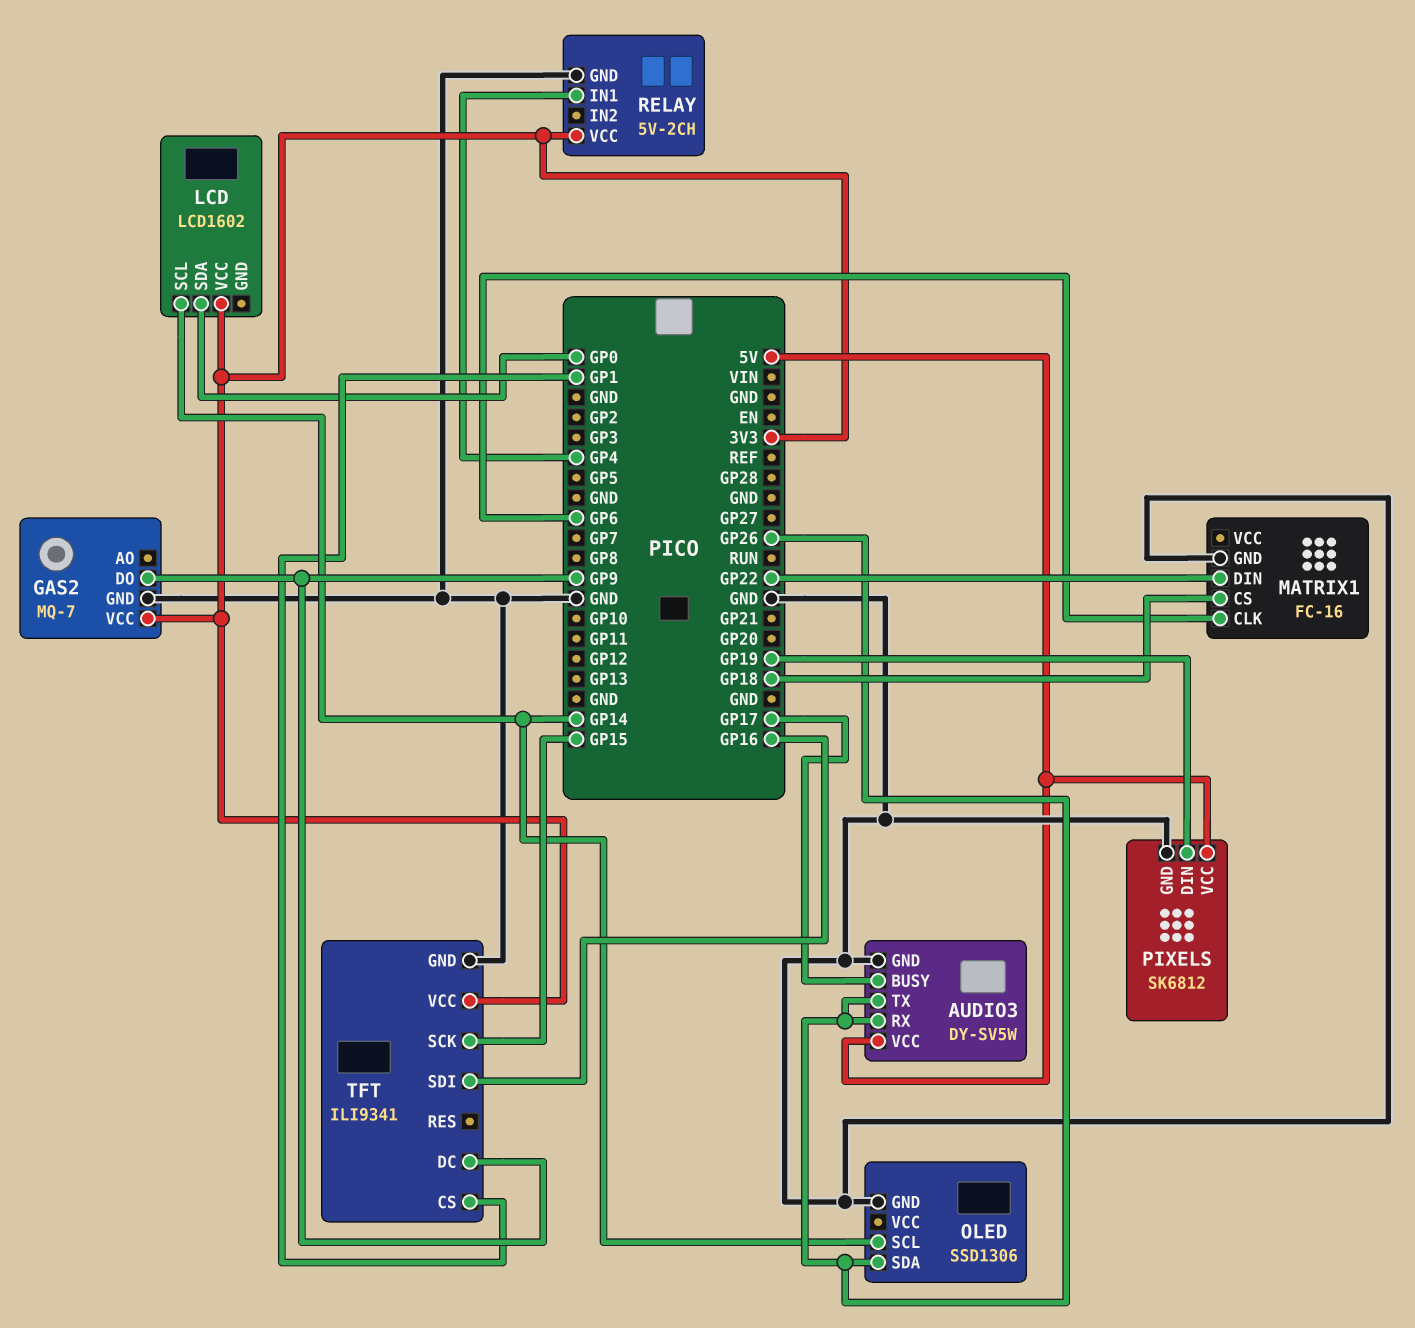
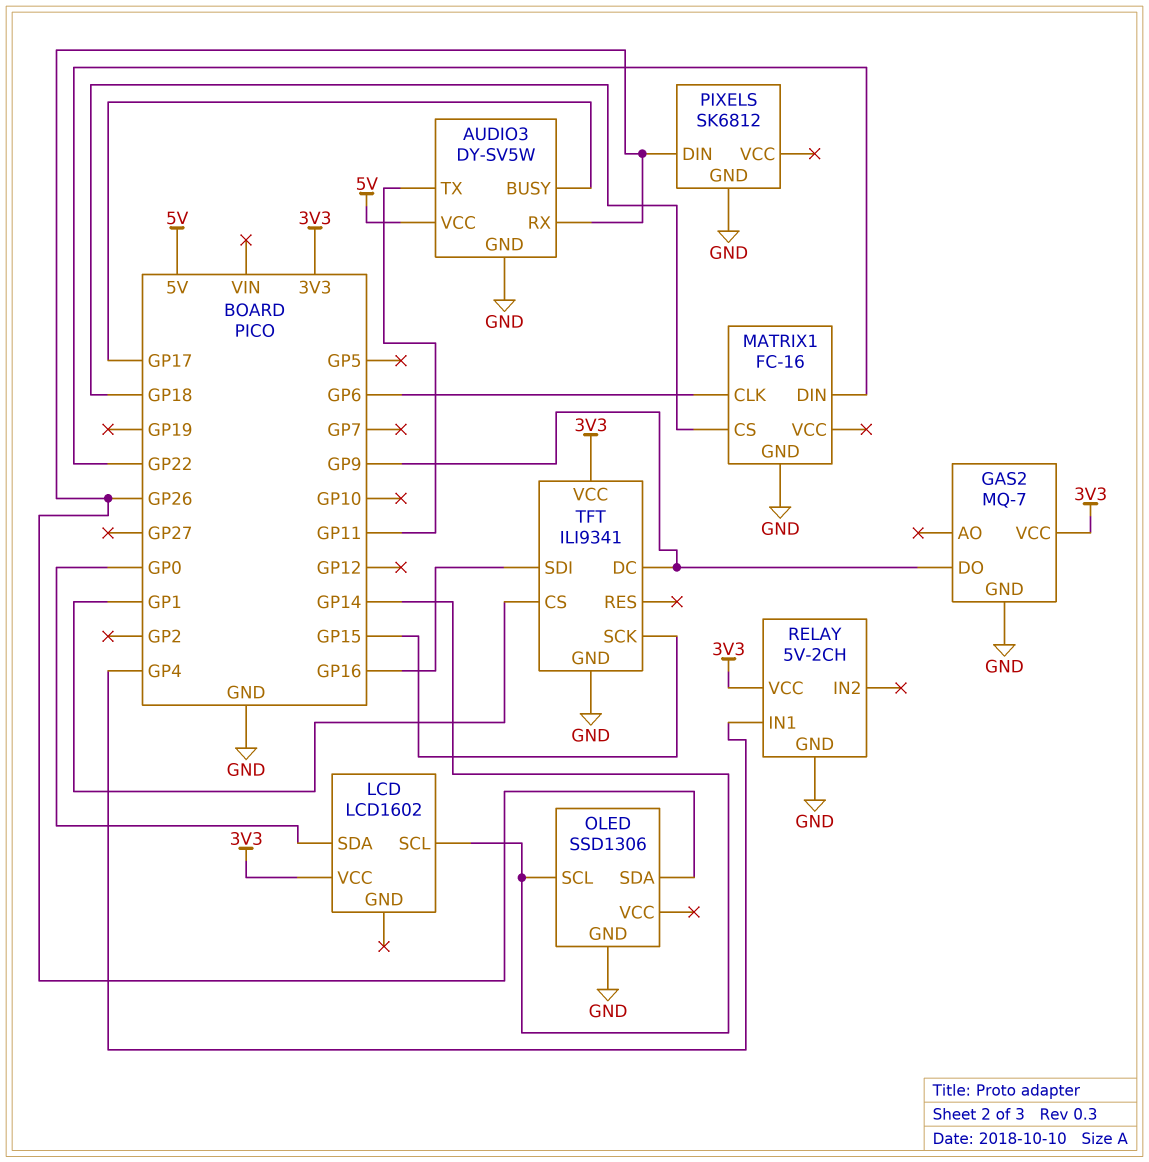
AUDIO3 pin TX: GP26 -> GP11
PIXELS pin DIN: GP19 -> GP26
PIXELS pin VCC: 5V -> none

